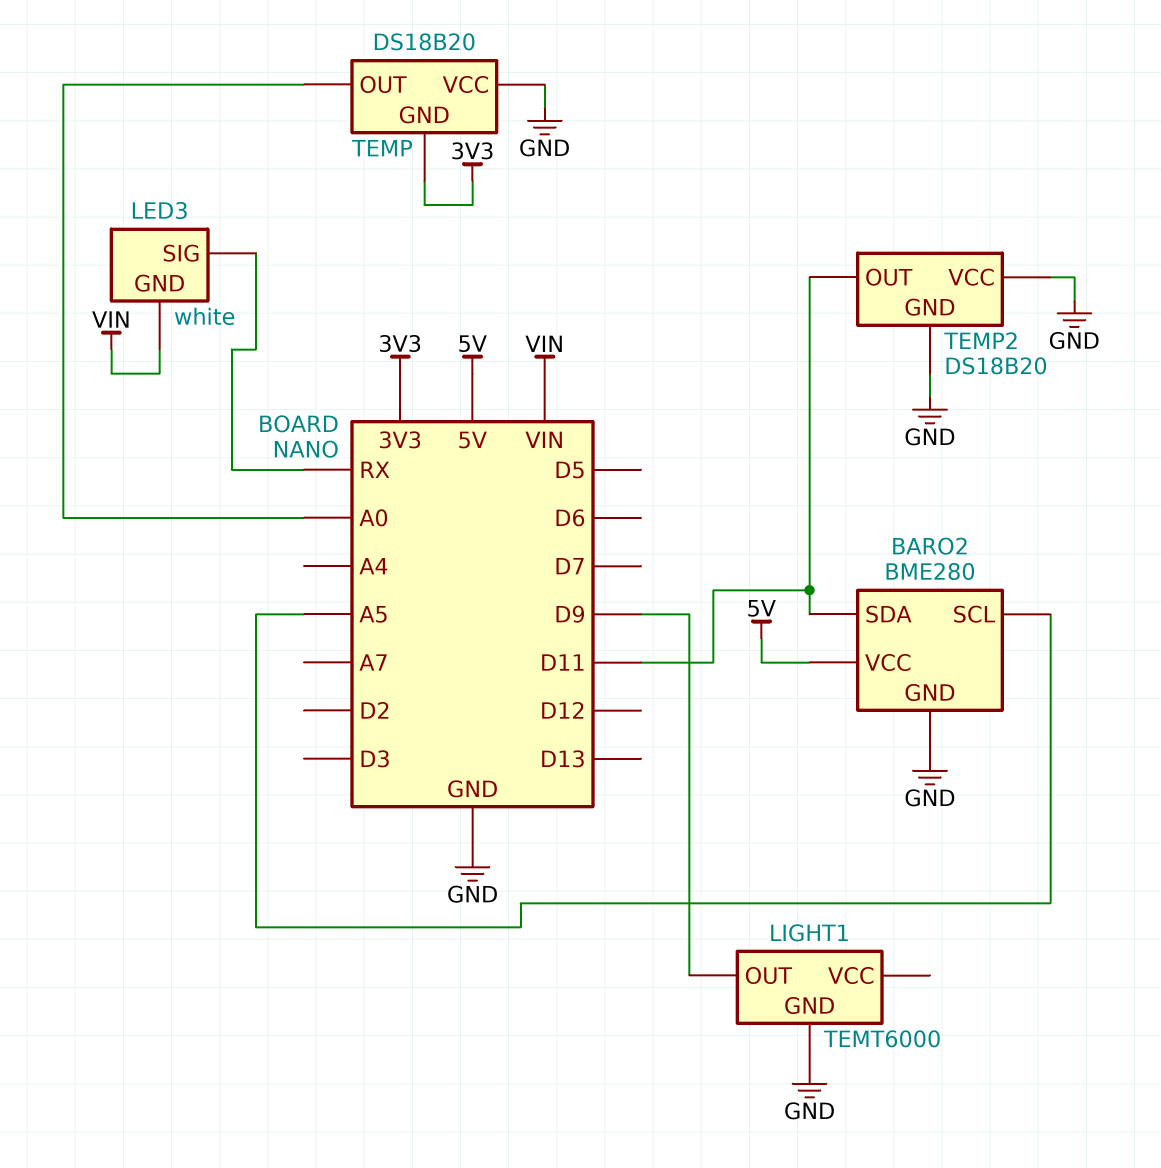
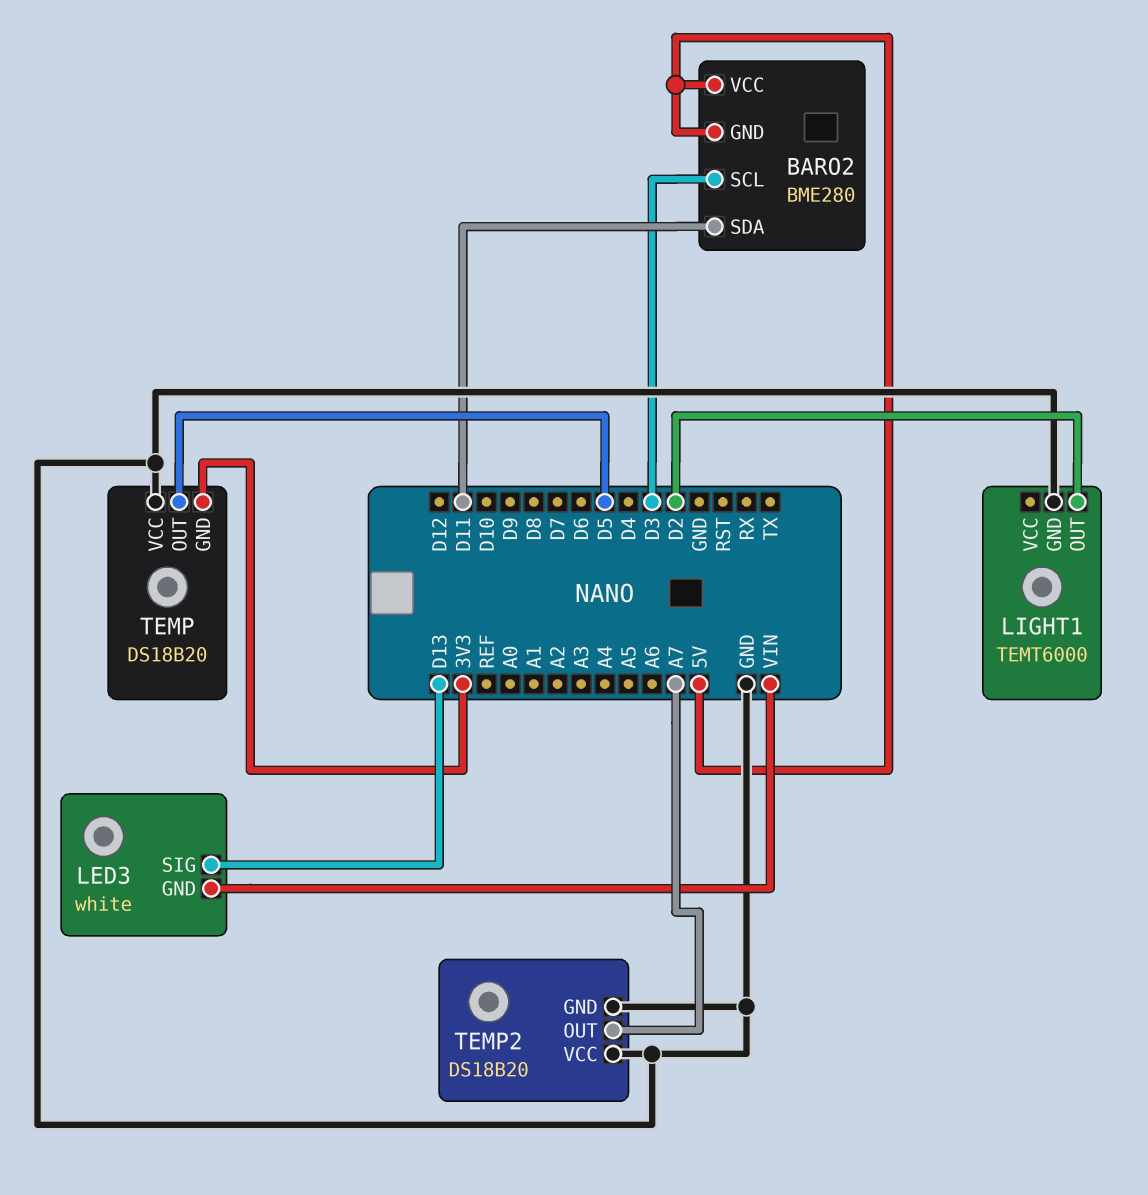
BARO2 pin GND: GND -> 5V
BARO2 pin SCL: A5 -> D3
LED3 pin SIG: RX -> D13
LIGHT1 pin OUT: D9 -> D2
TEMP pin OUT: A0 -> D5
TEMP2 pin OUT: D11 -> A7

